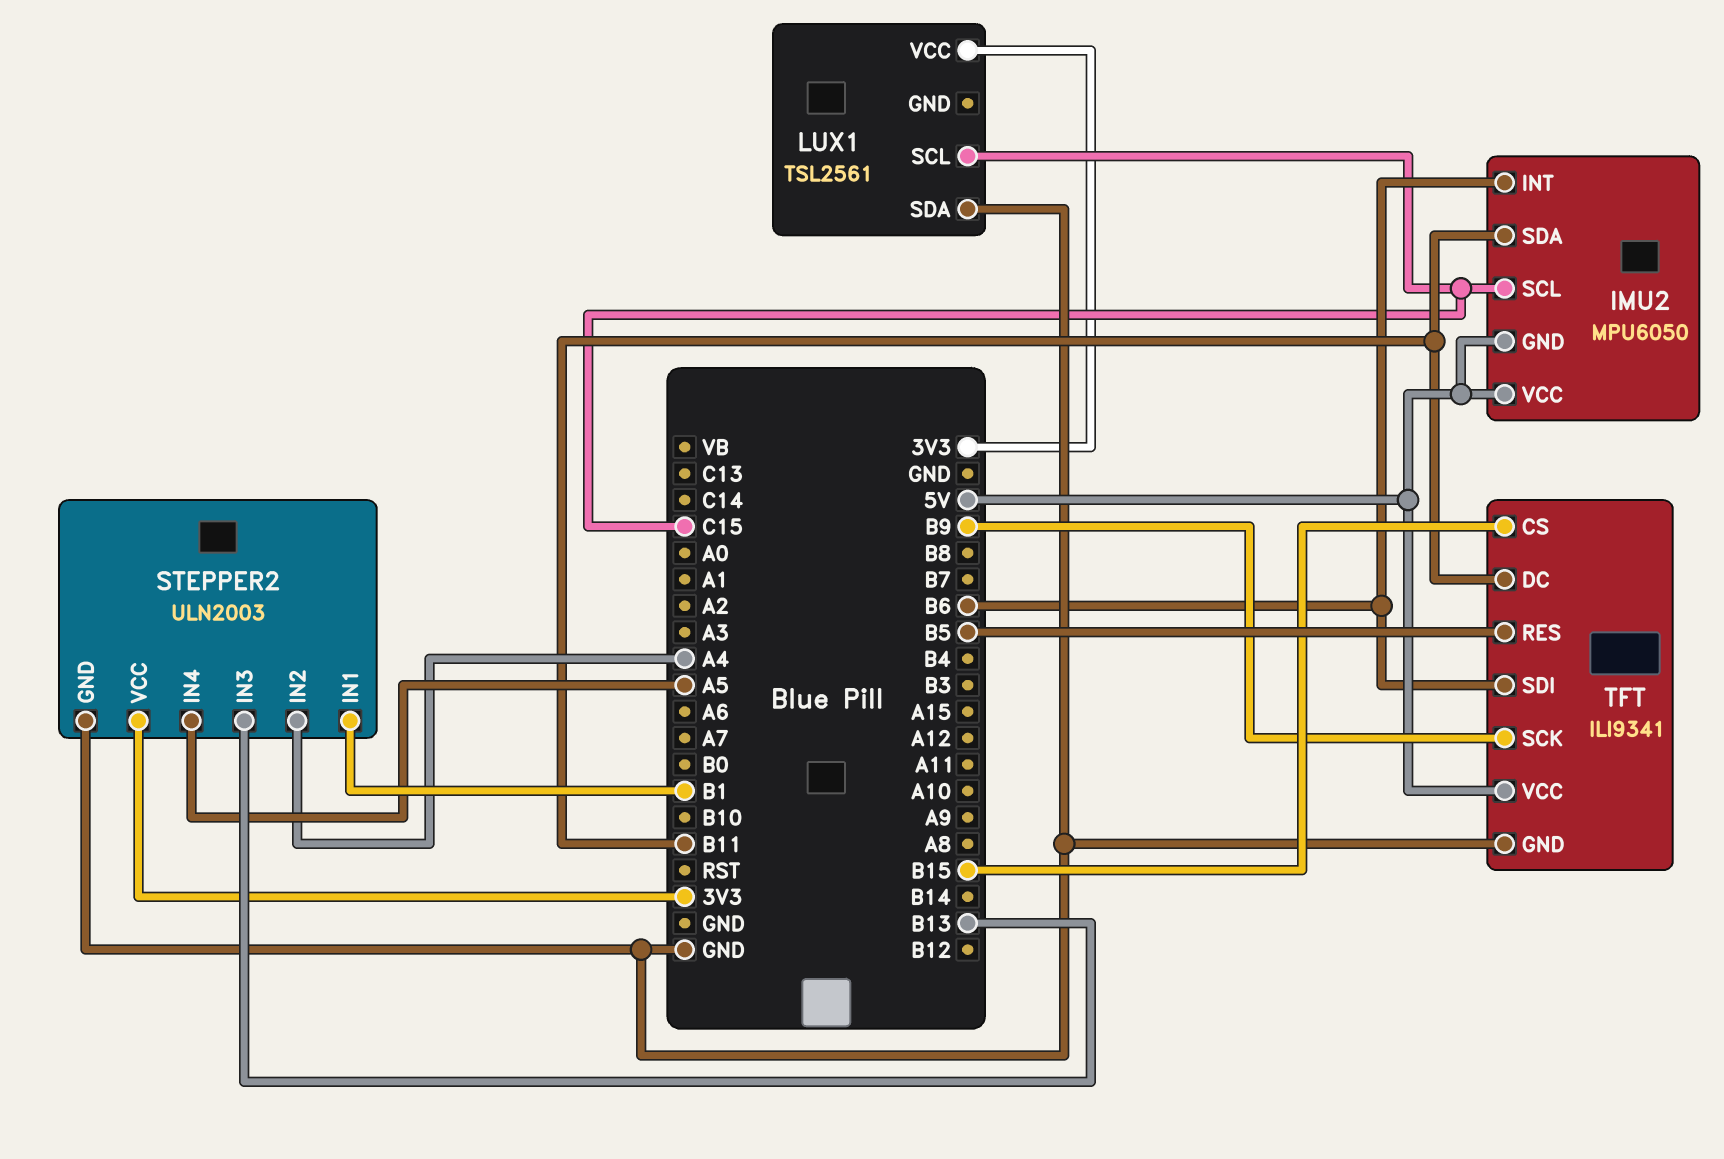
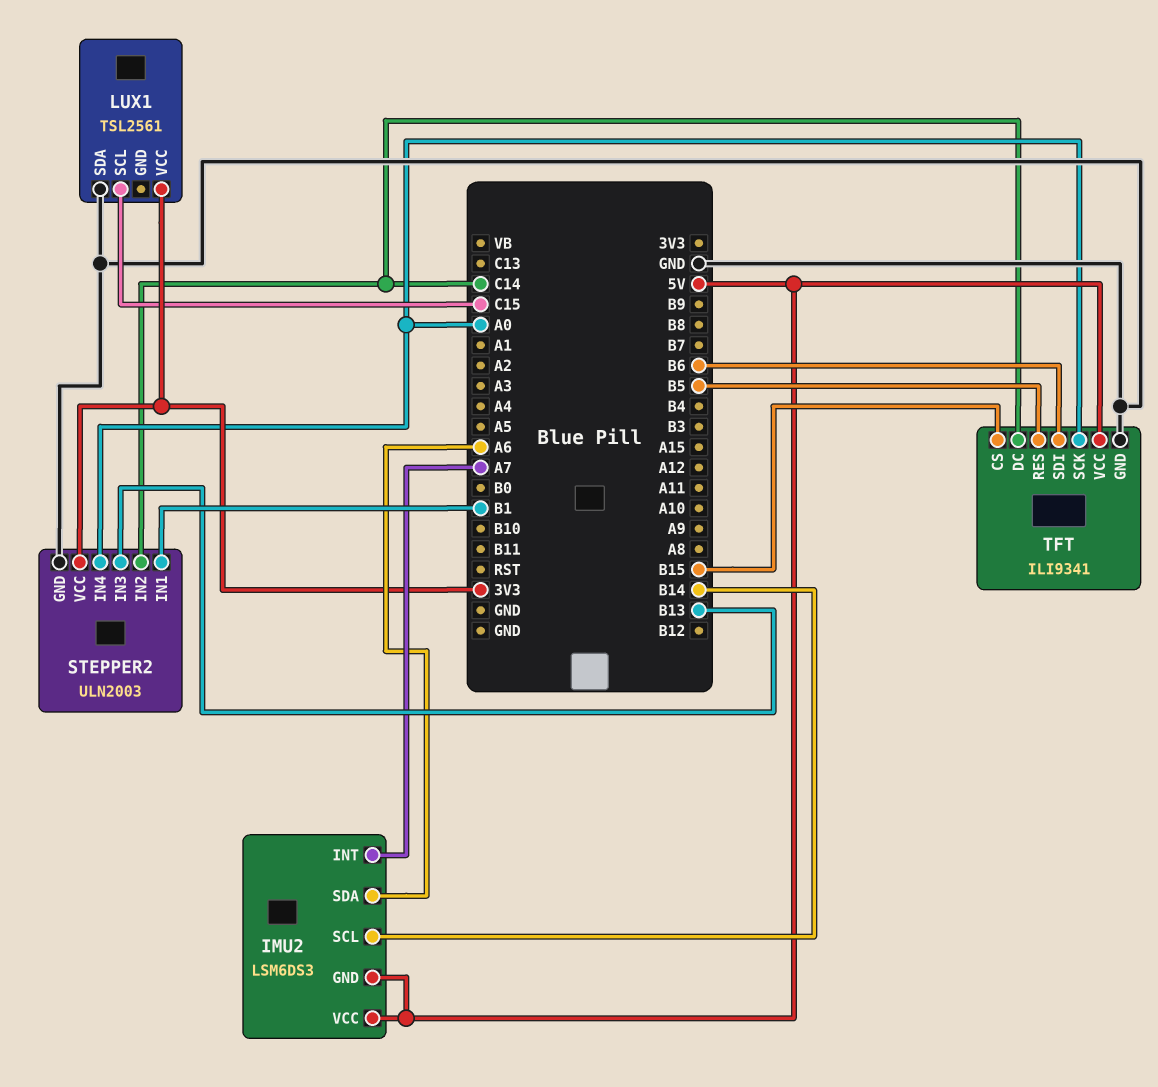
IMU2: MPU6050 -> LSM6DS3
IMU2 pin INT: B6 -> A7
IMU2 pin SCL: C15 -> B14
IMU2 pin SDA: B11 -> A6
STEPPER2 pin IN2: A4 -> C14
STEPPER2 pin IN4: A5 -> A0
TFT pin DC: B11 -> C14
TFT pin SCK: B9 -> A0

